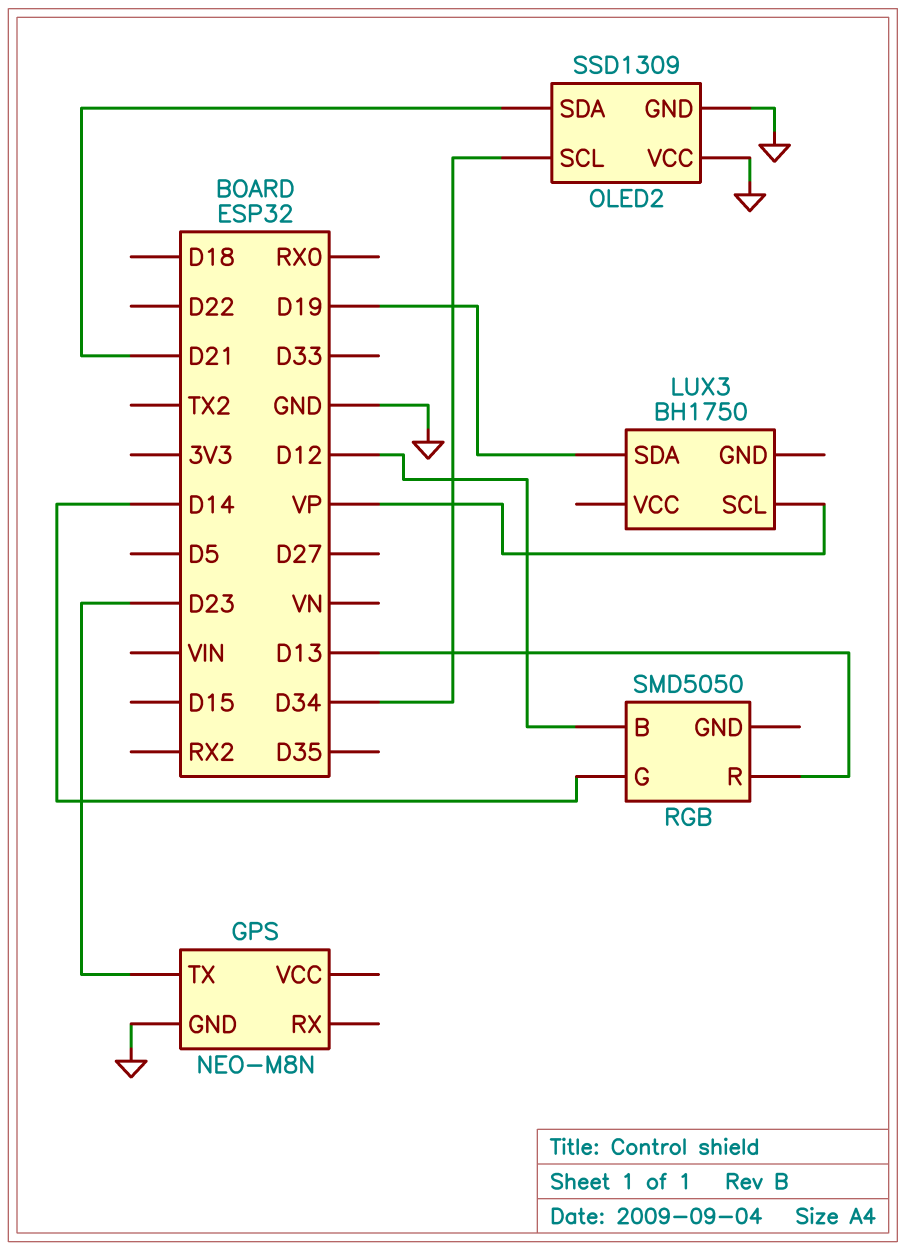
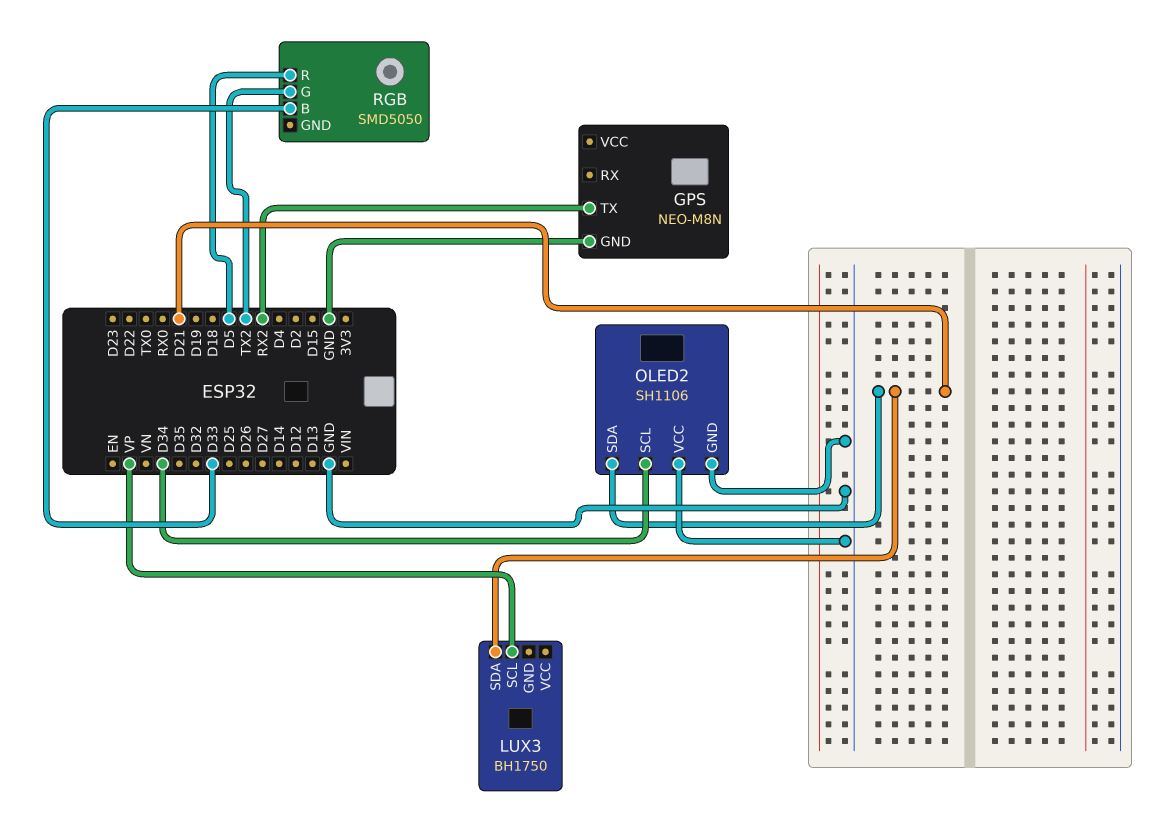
GPS pin TX: D23 -> RX2
LUX3 pin SDA: D19 -> D21
OLED2: SSD1309 -> SH1106
RGB pin B: D12 -> D33
RGB pin G: D14 -> TX2
RGB pin R: D13 -> D5

